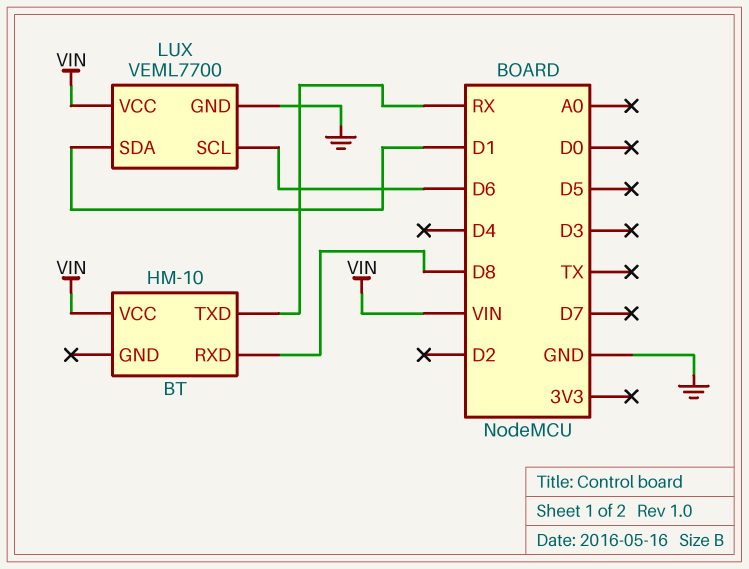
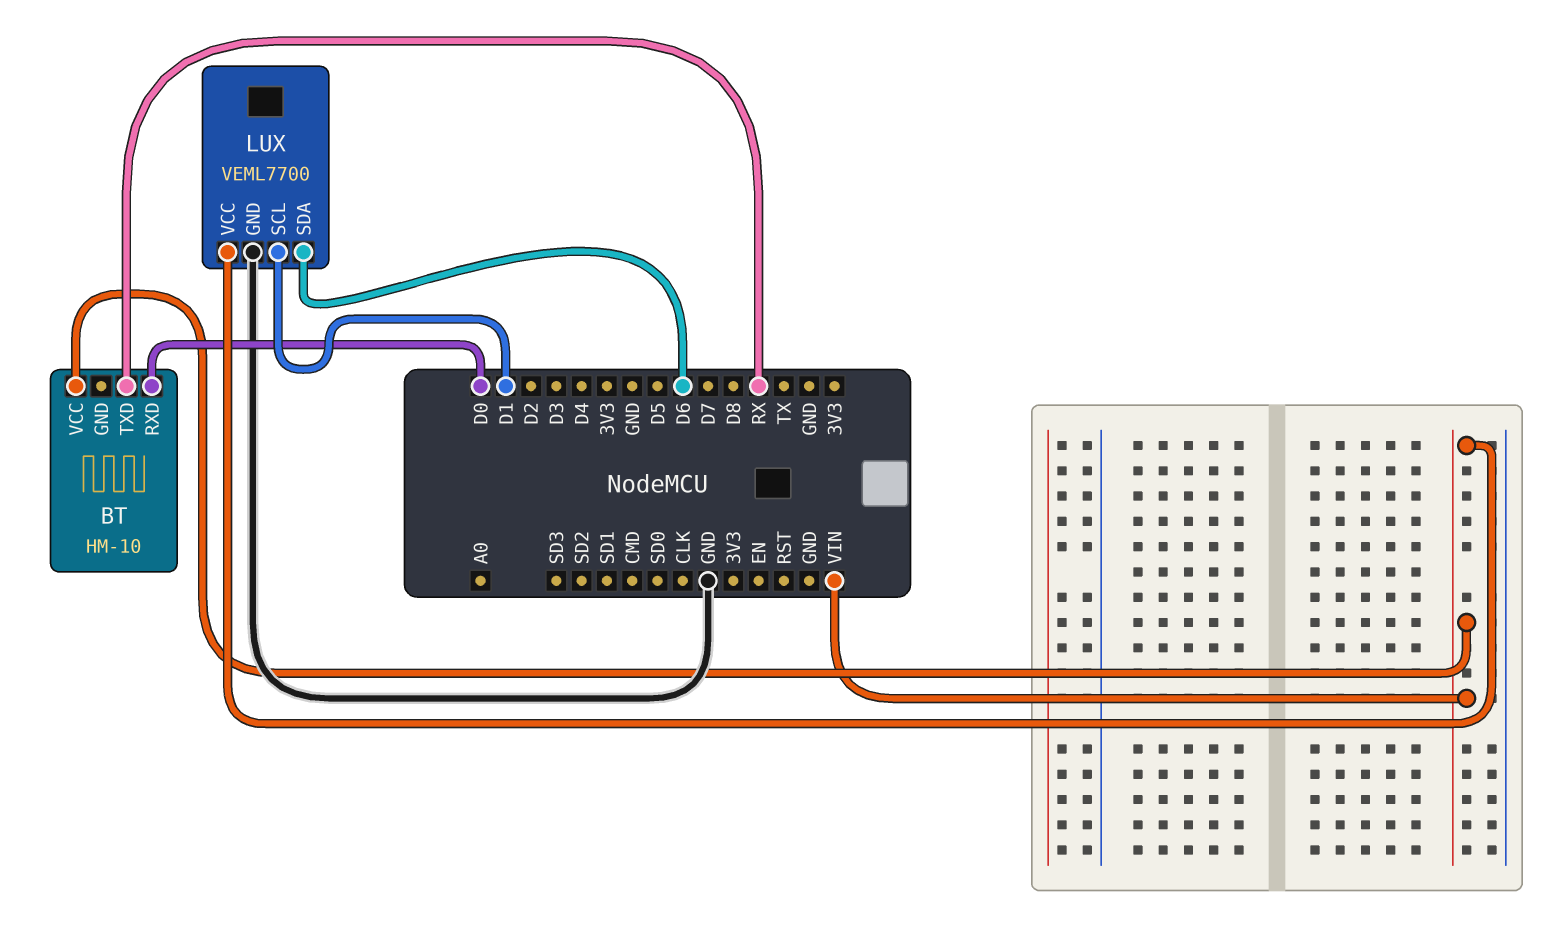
BT pin RXD: D8 -> D0
LUX pin SCL: D6 -> D1
LUX pin SDA: D1 -> D6

